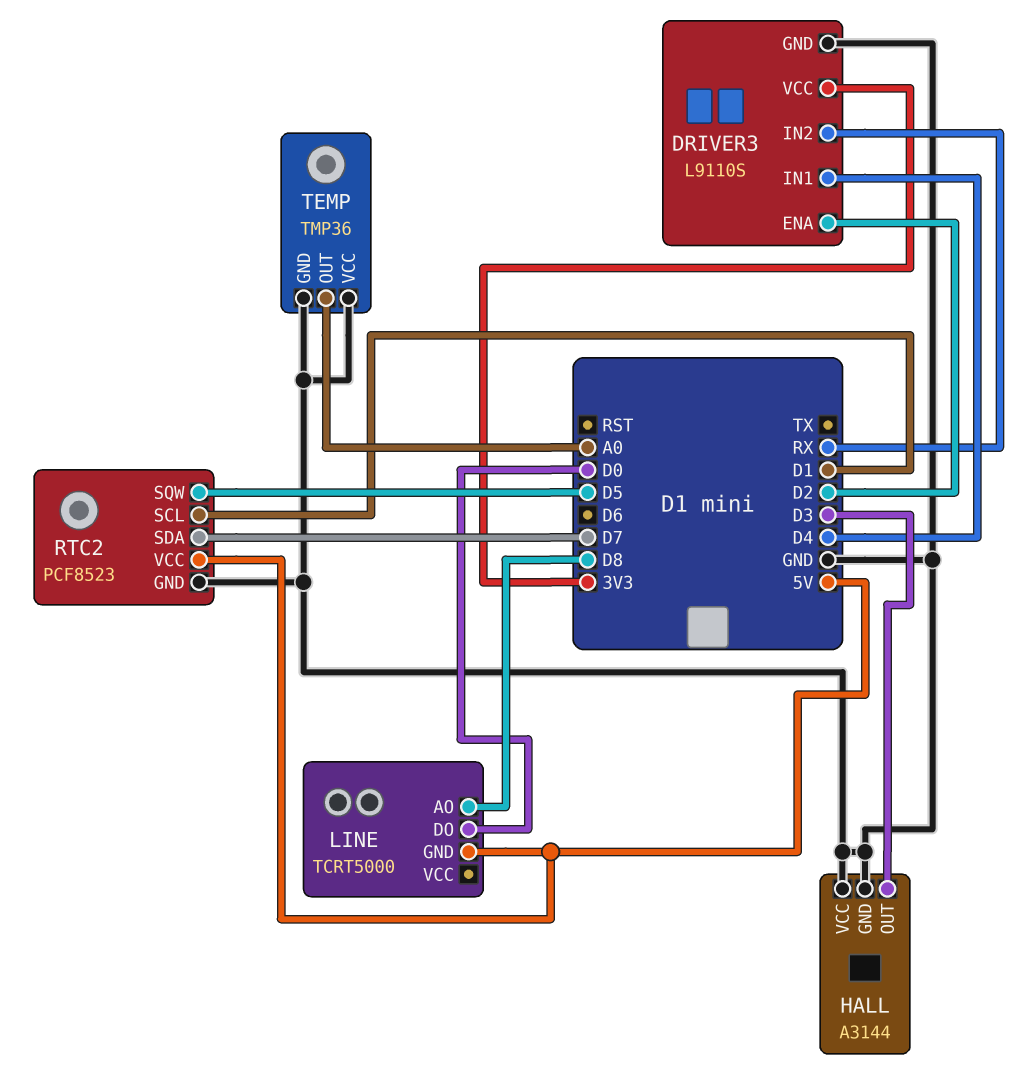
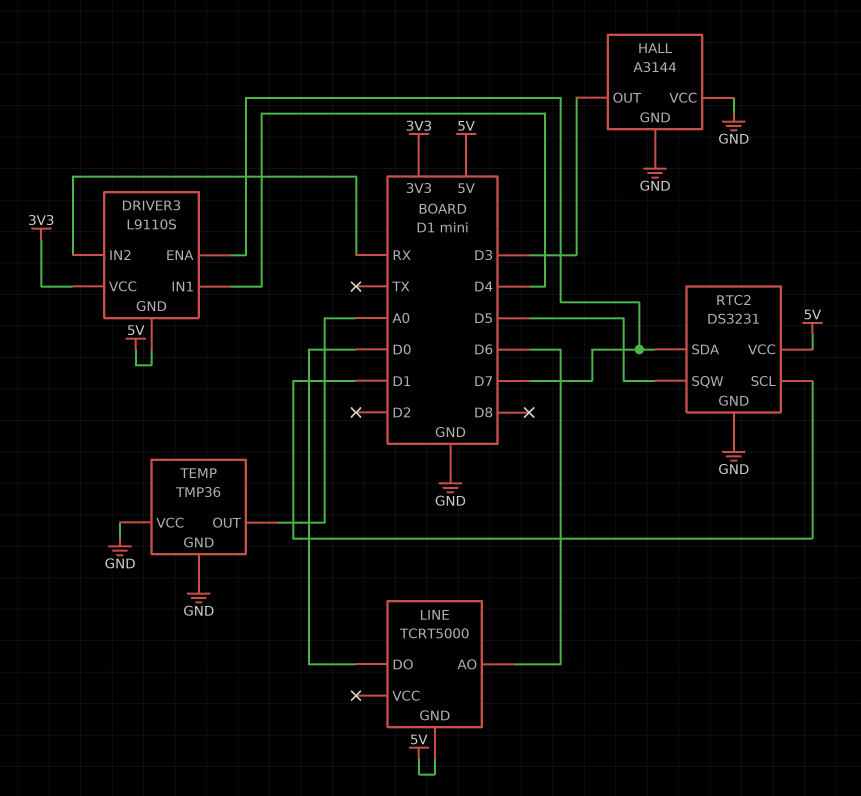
DRIVER3 pin ENA: D2 -> D7
DRIVER3 pin GND: GND -> 5V
LINE pin AO: D8 -> D6
RTC2: PCF8523 -> DS3231

